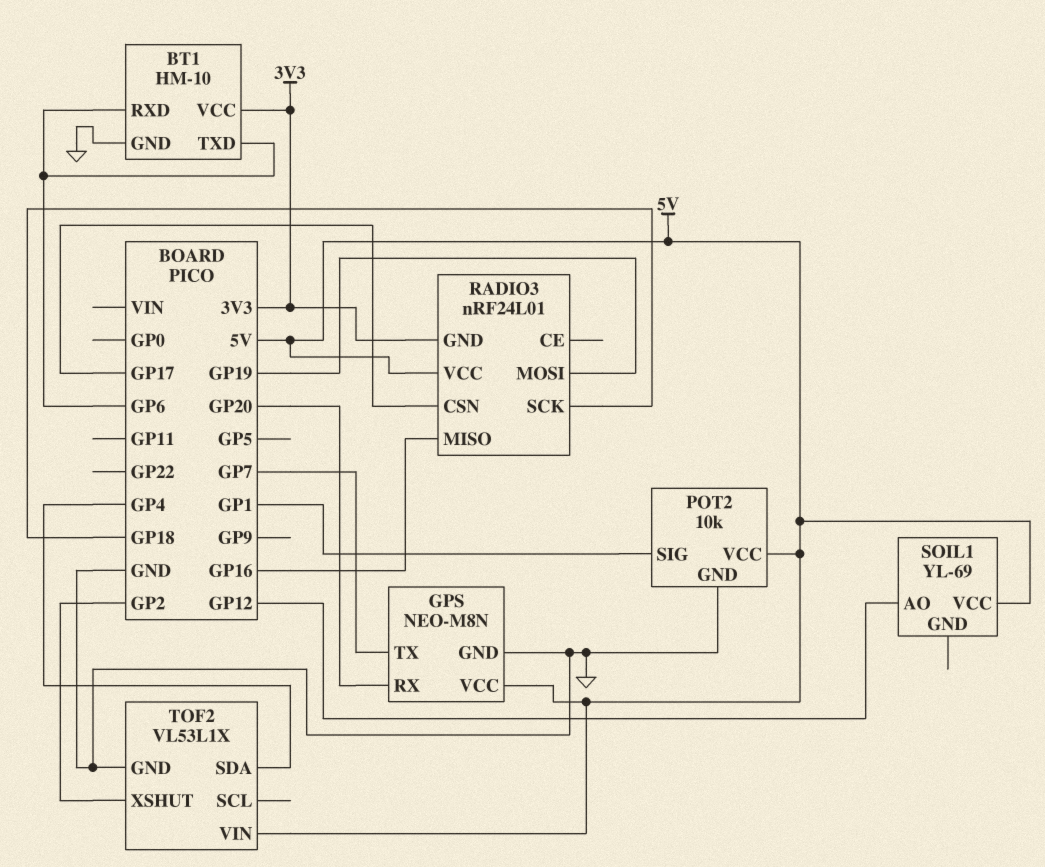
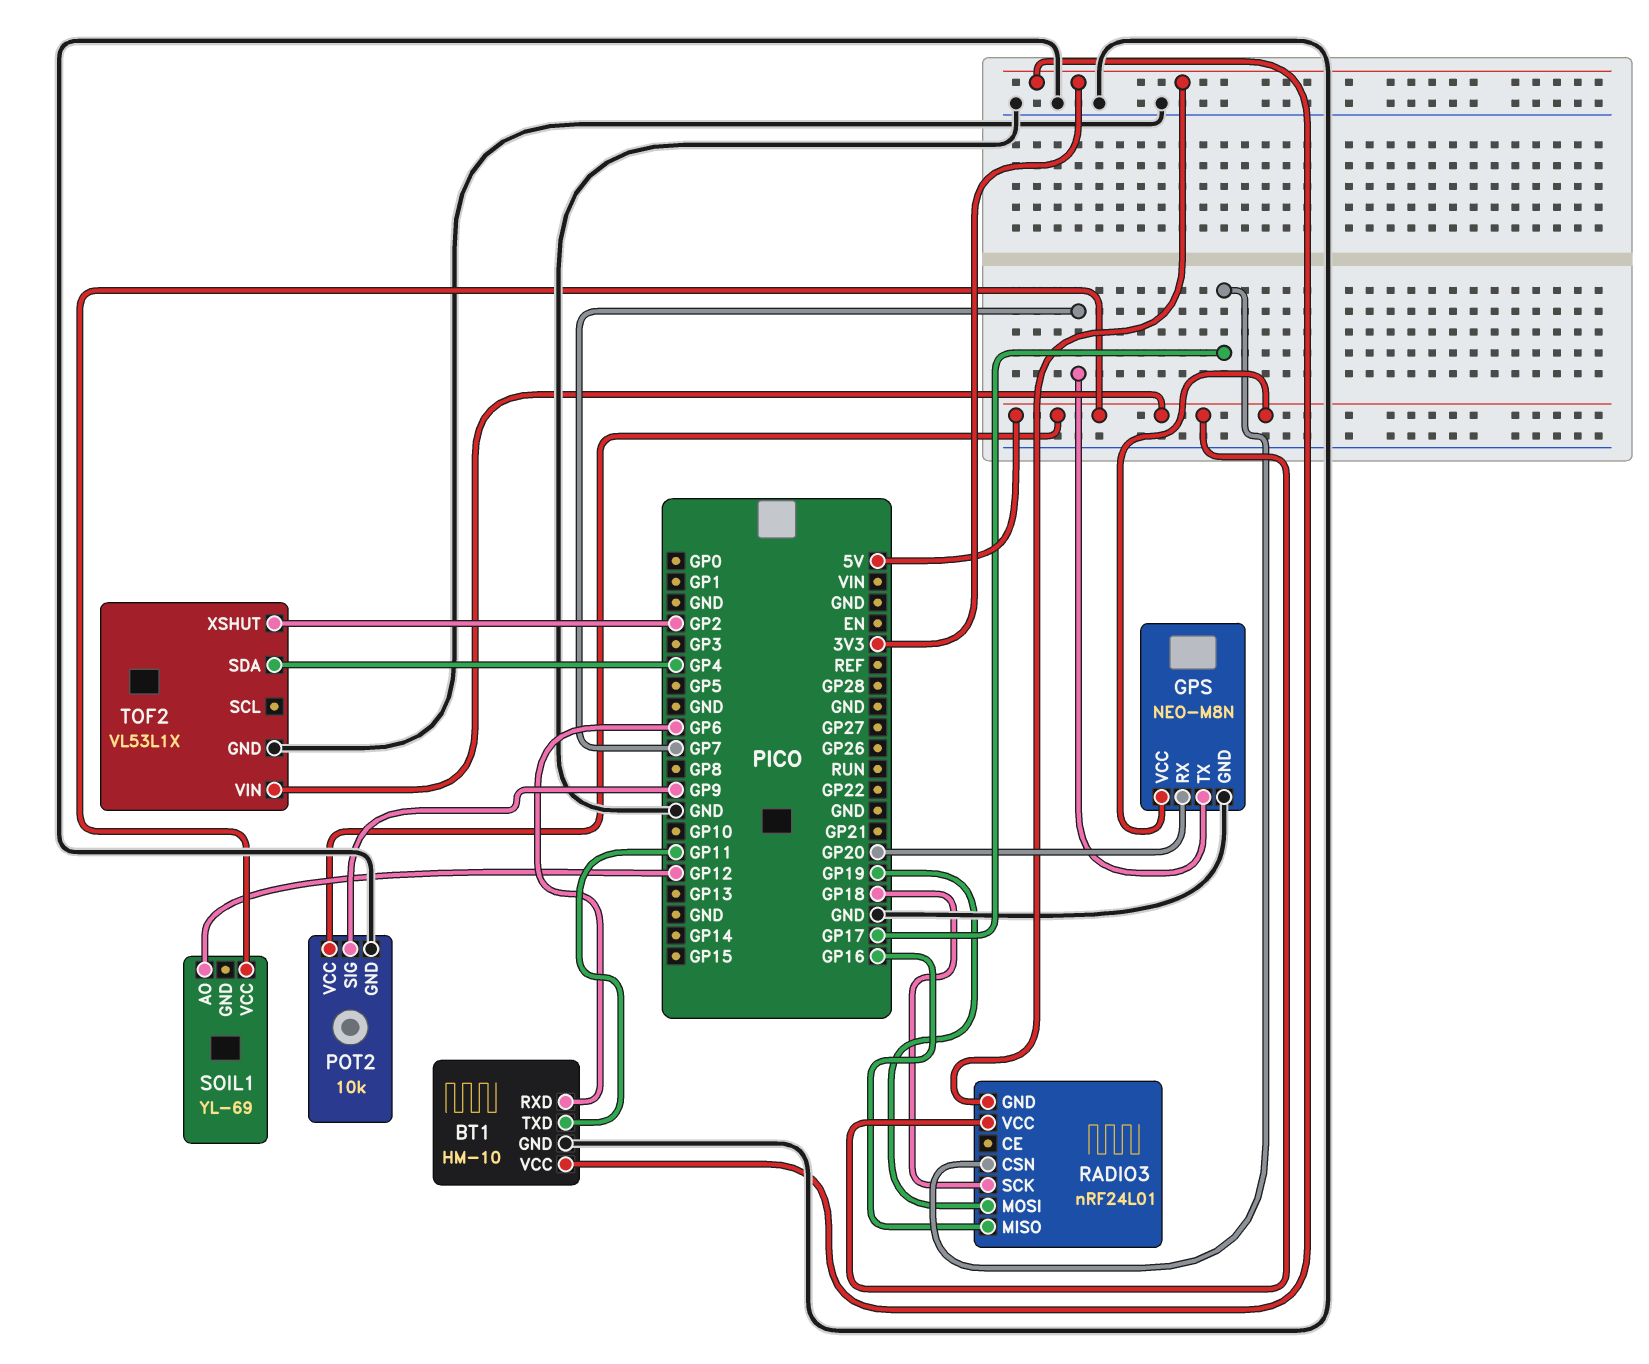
BT1 pin TXD: GP6 -> GP11
POT2 pin SIG: GP1 -> GP9

